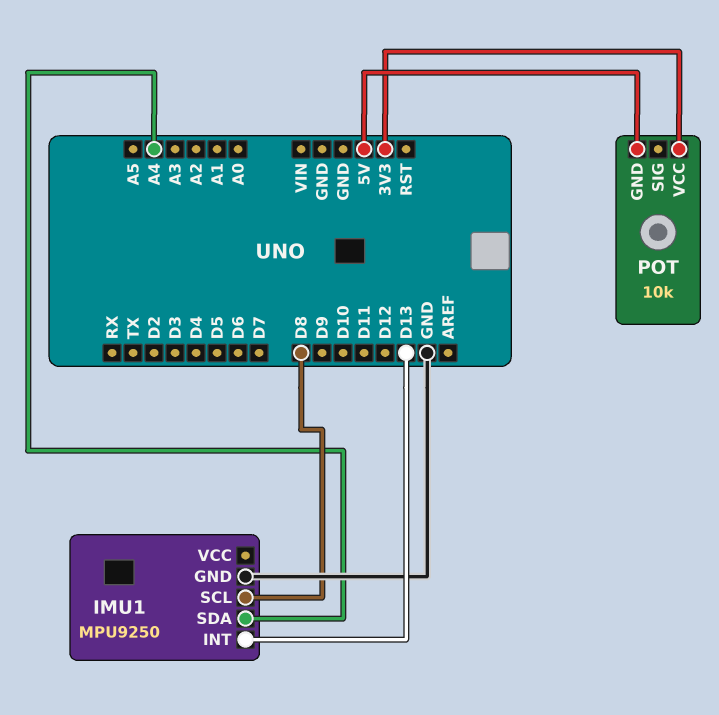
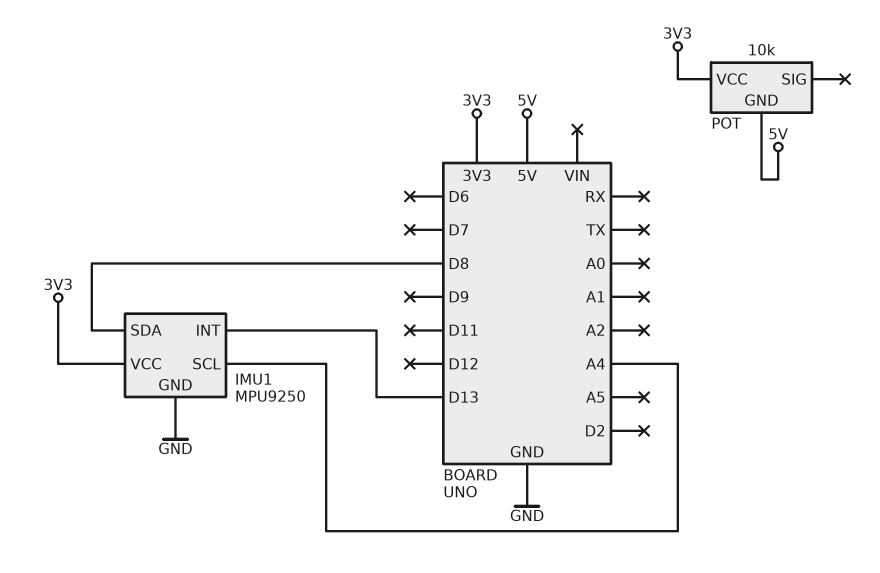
IMU1 pin SCL: D8 -> A4
IMU1 pin SDA: A4 -> D8
IMU1 pin VCC: none -> 3V3

